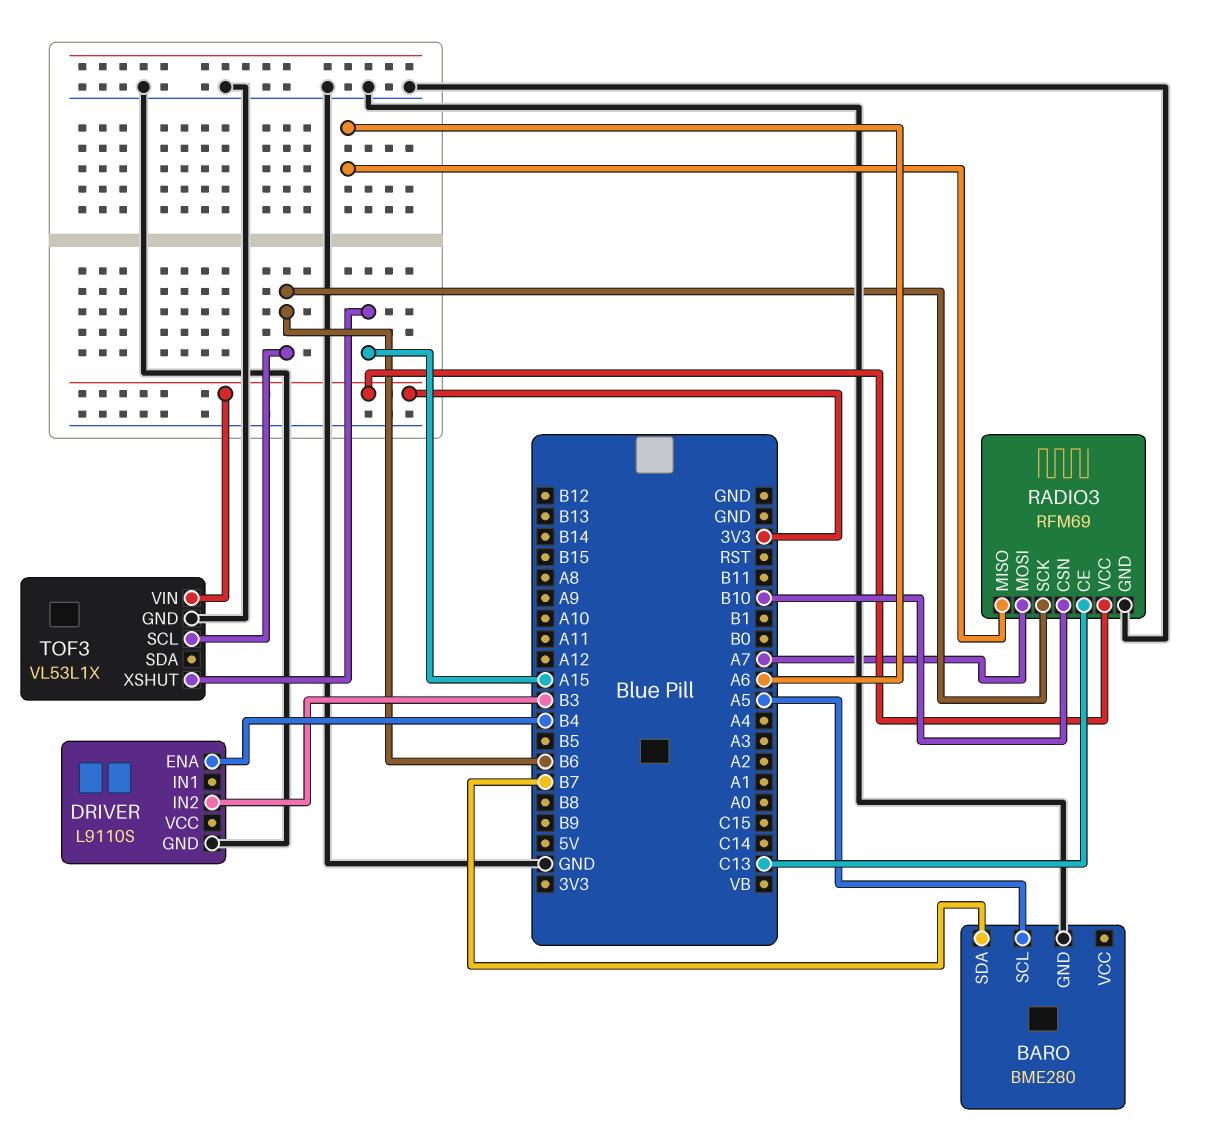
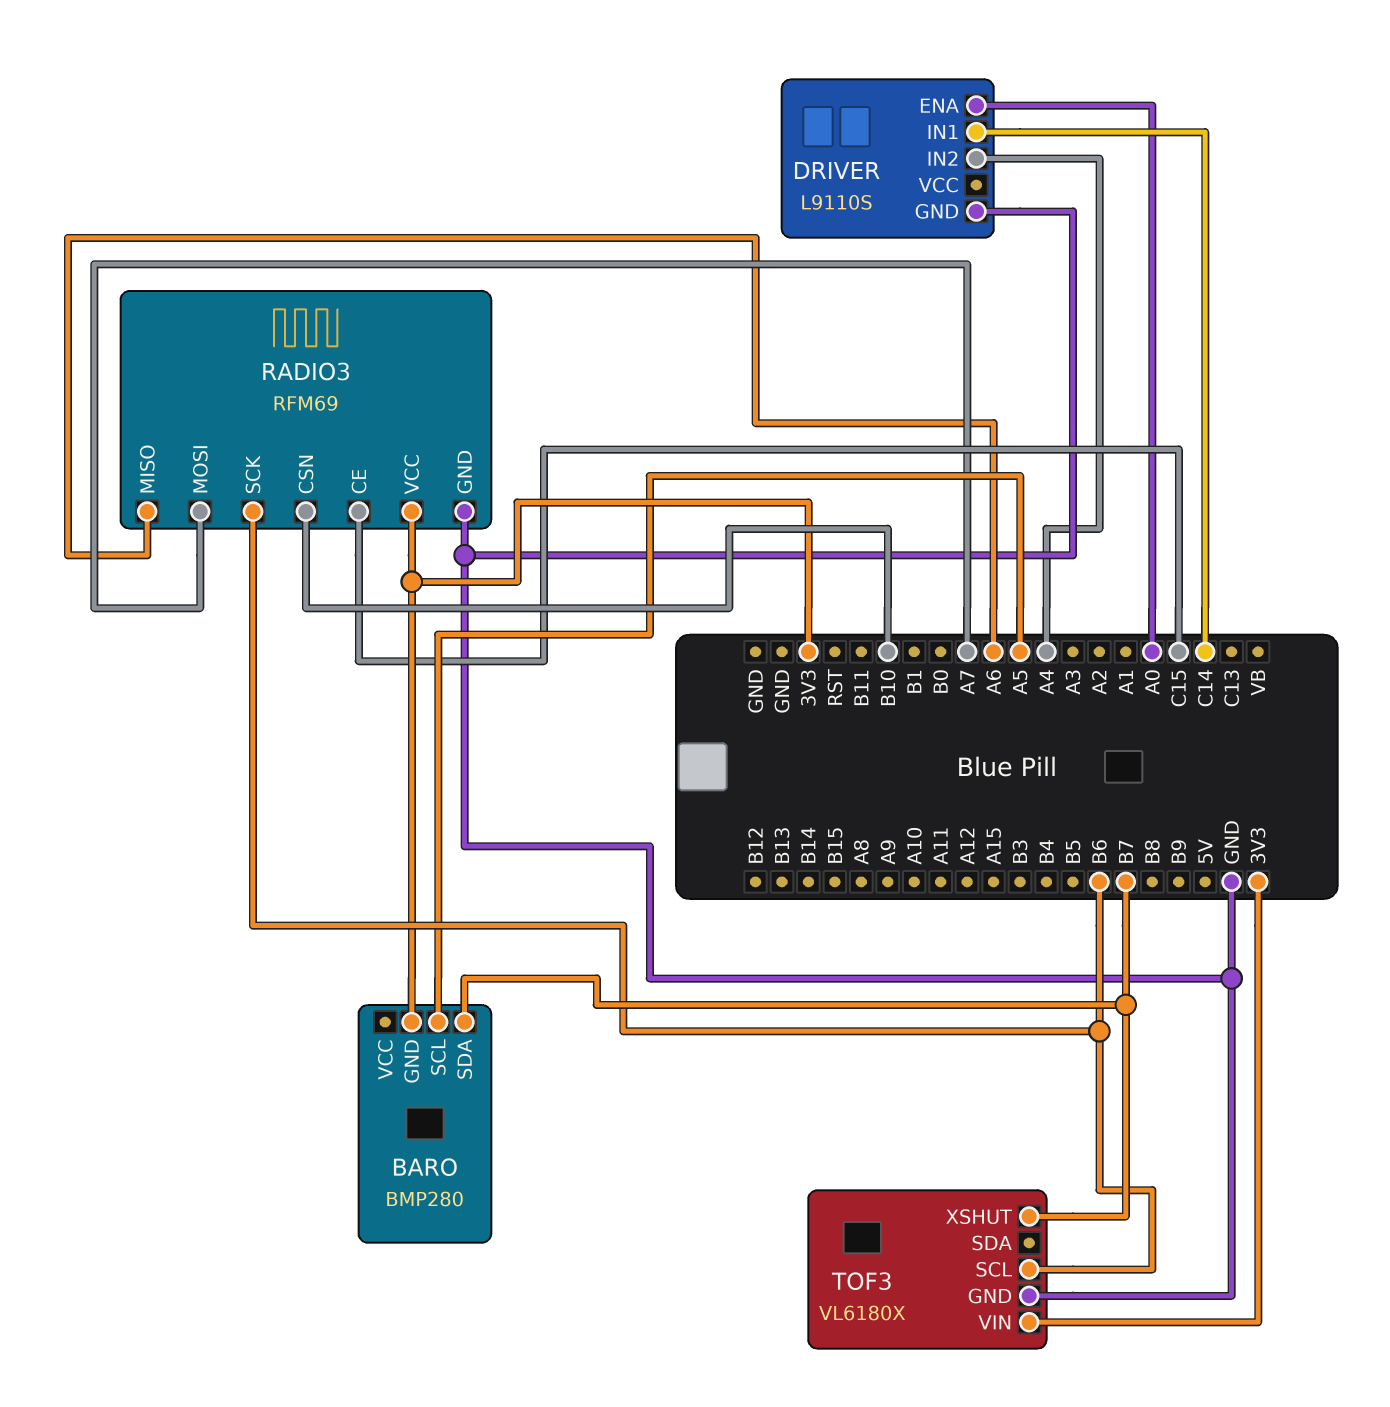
BARO: BME280 -> BMP280
BARO pin GND: GND -> 3V3
DRIVER pin ENA: B4 -> A0
DRIVER pin IN1: none -> C14
DRIVER pin IN2: B3 -> A4
RADIO3 pin CE: C13 -> C15
TOF3: VL53L1X -> VL6180X
TOF3 pin XSHUT: A15 -> B7

